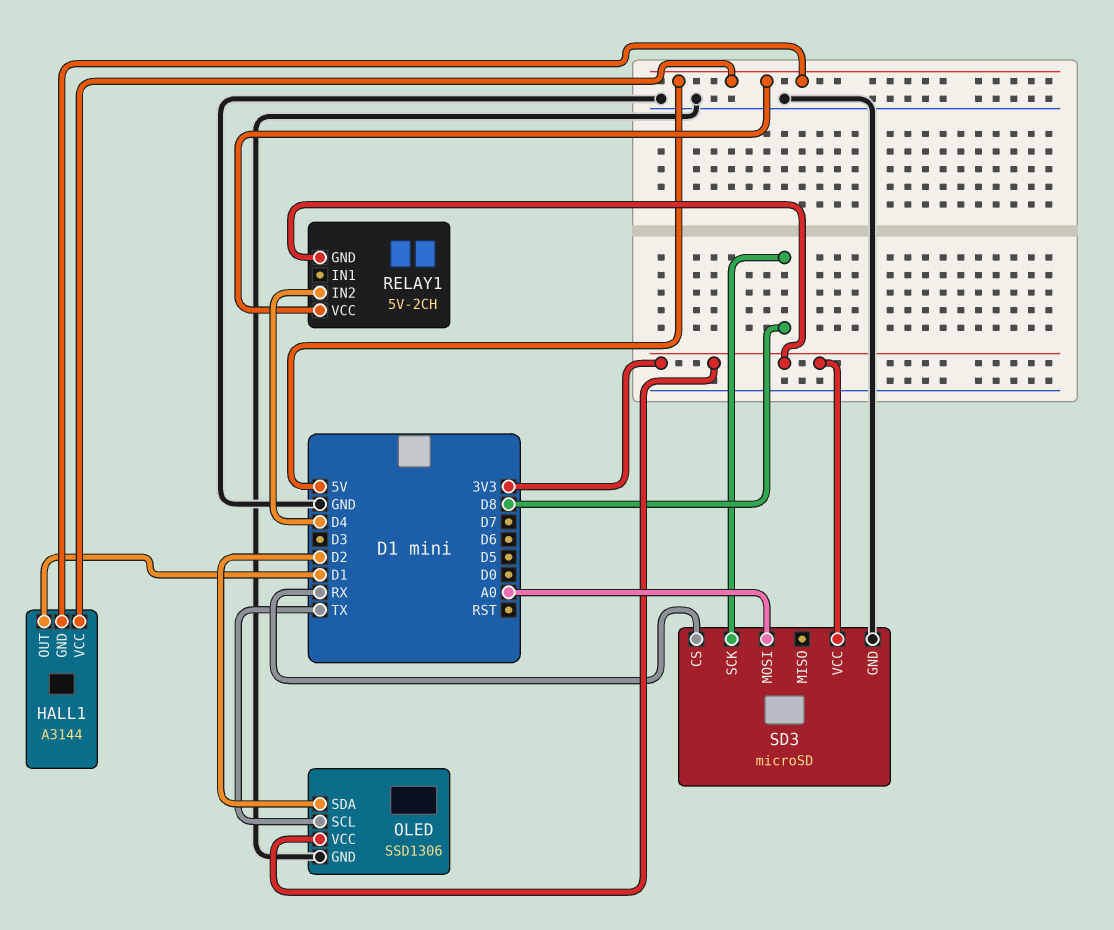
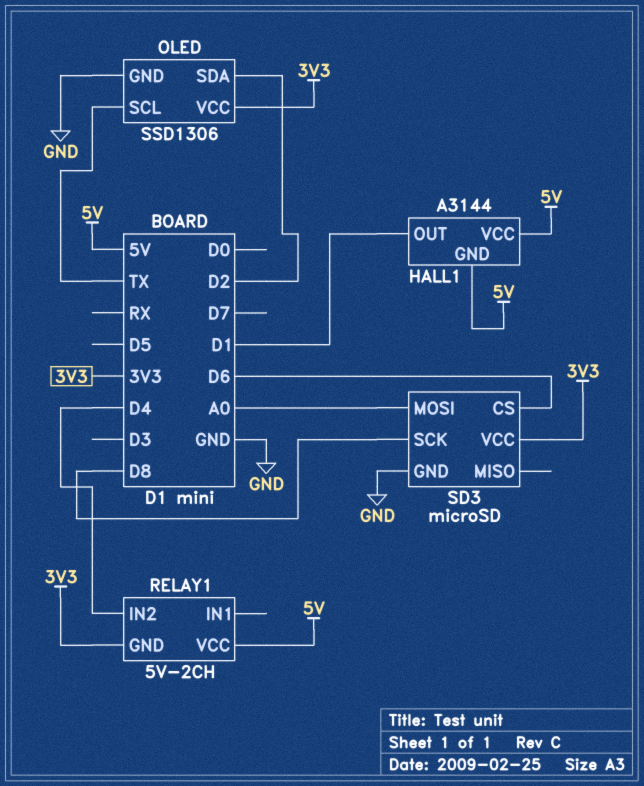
SD3 pin CS: RX -> D6

